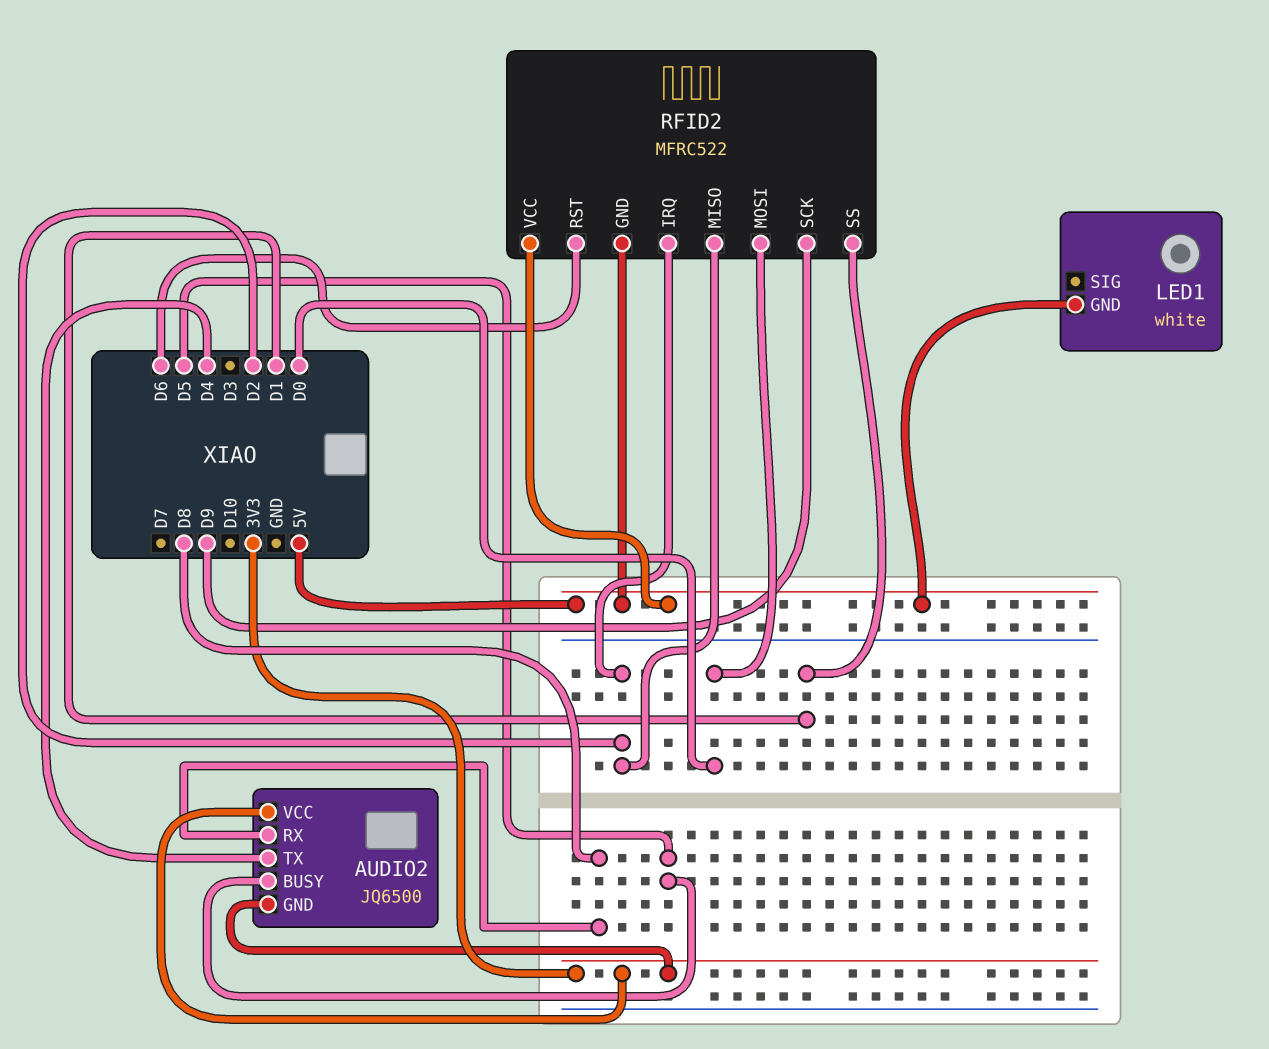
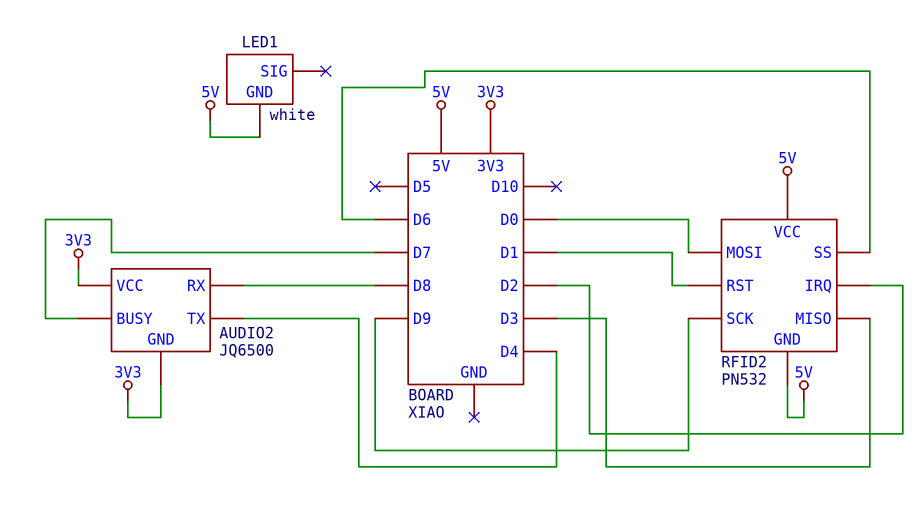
AUDIO2 pin BUSY: D5 -> D7
RFID2: MFRC522 -> PN532
RFID2 pin MISO: D2 -> D3
RFID2 pin RST: D6 -> D1
RFID2 pin SS: D1 -> D6

